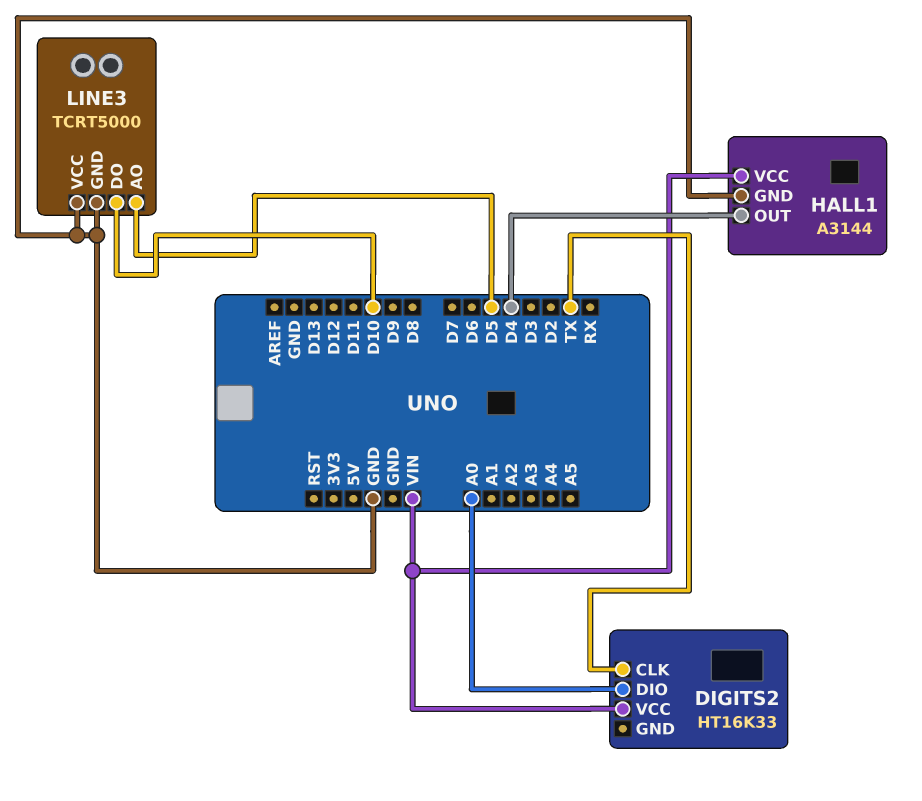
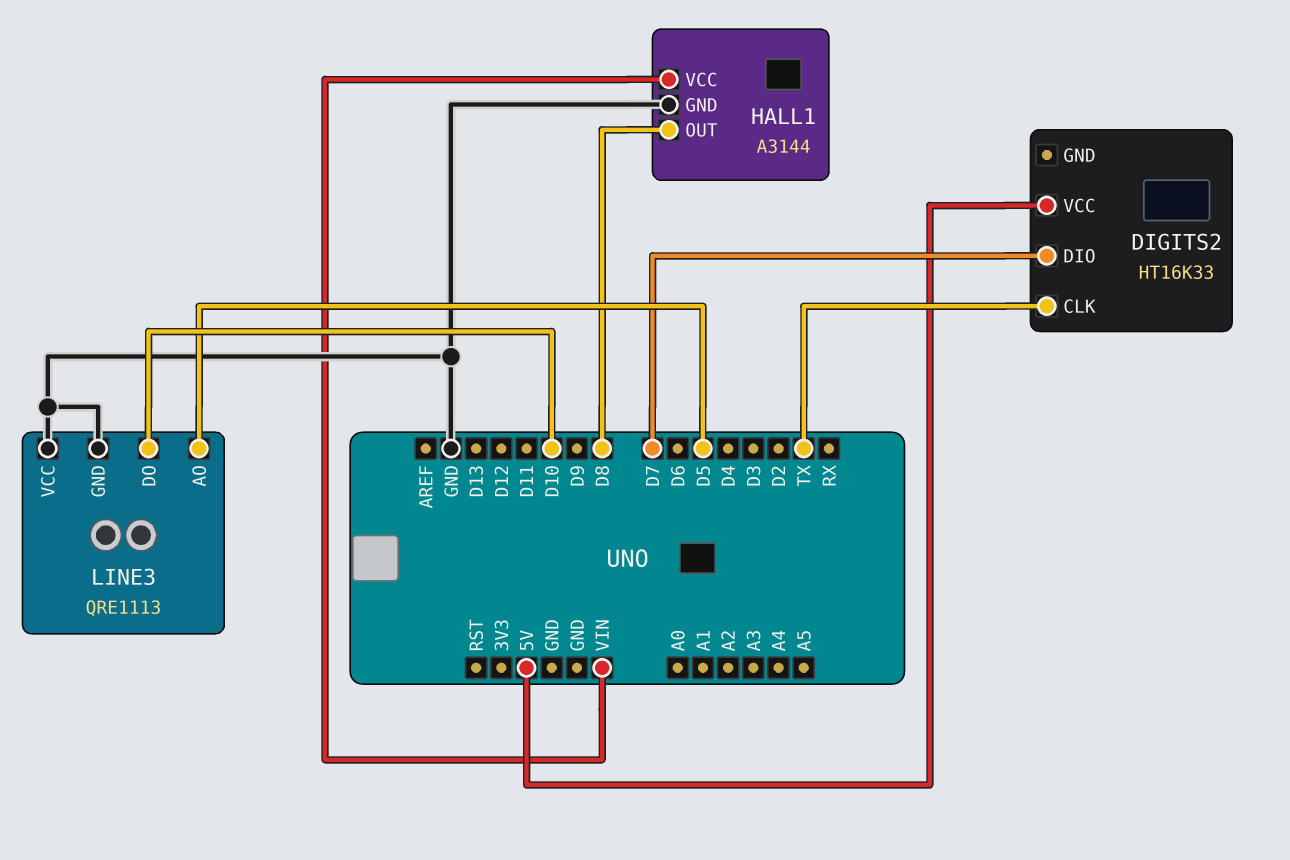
DIGITS2 pin DIO: A0 -> D7
DIGITS2 pin VCC: VIN -> 5V
HALL1 pin OUT: D4 -> D8
LINE3: TCRT5000 -> QRE1113

